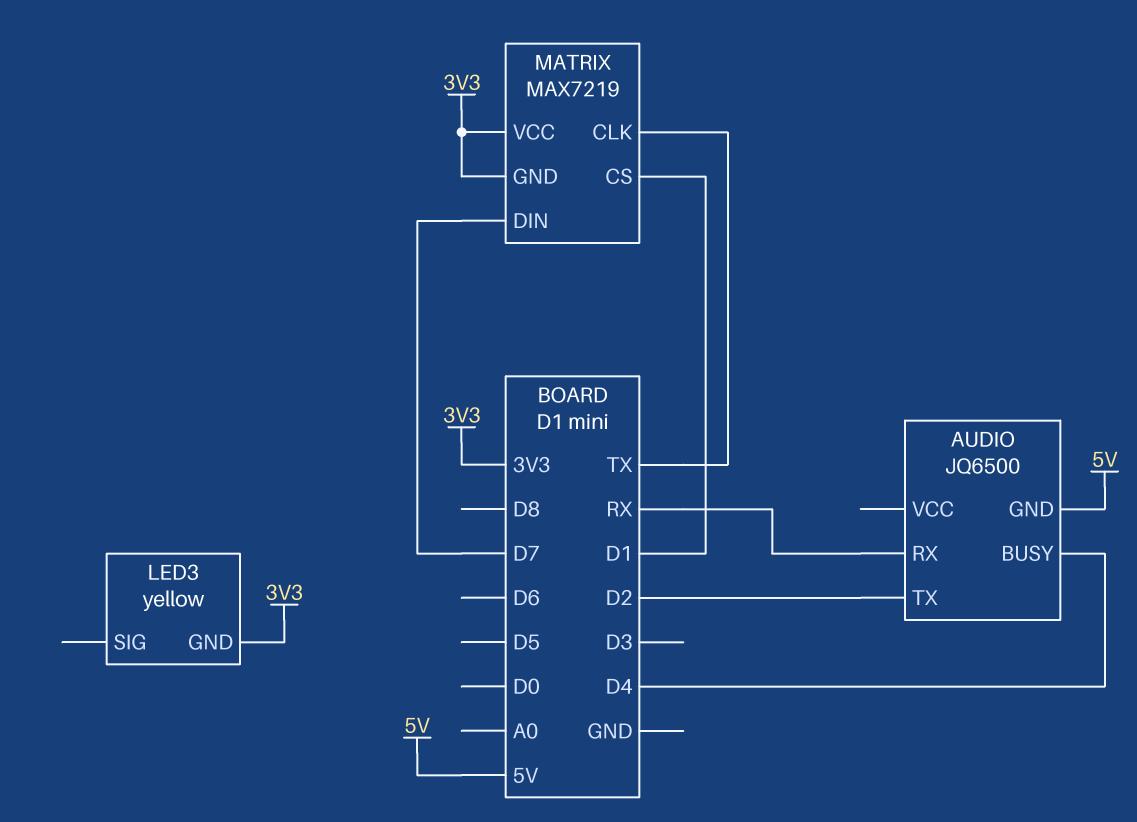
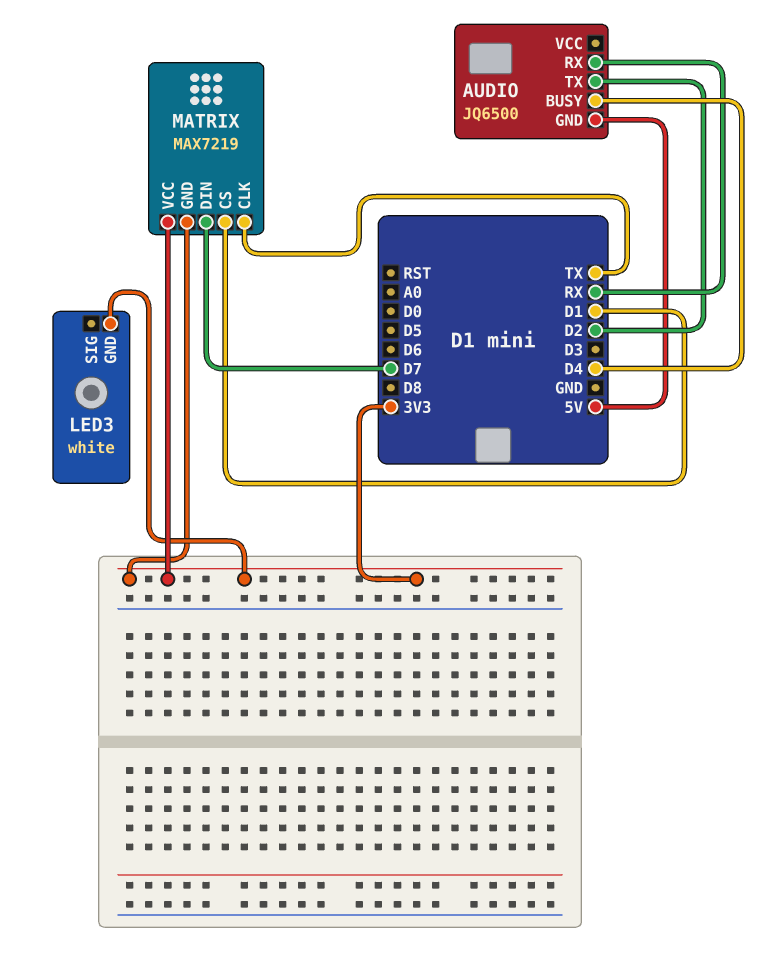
LED3: yellow -> white

